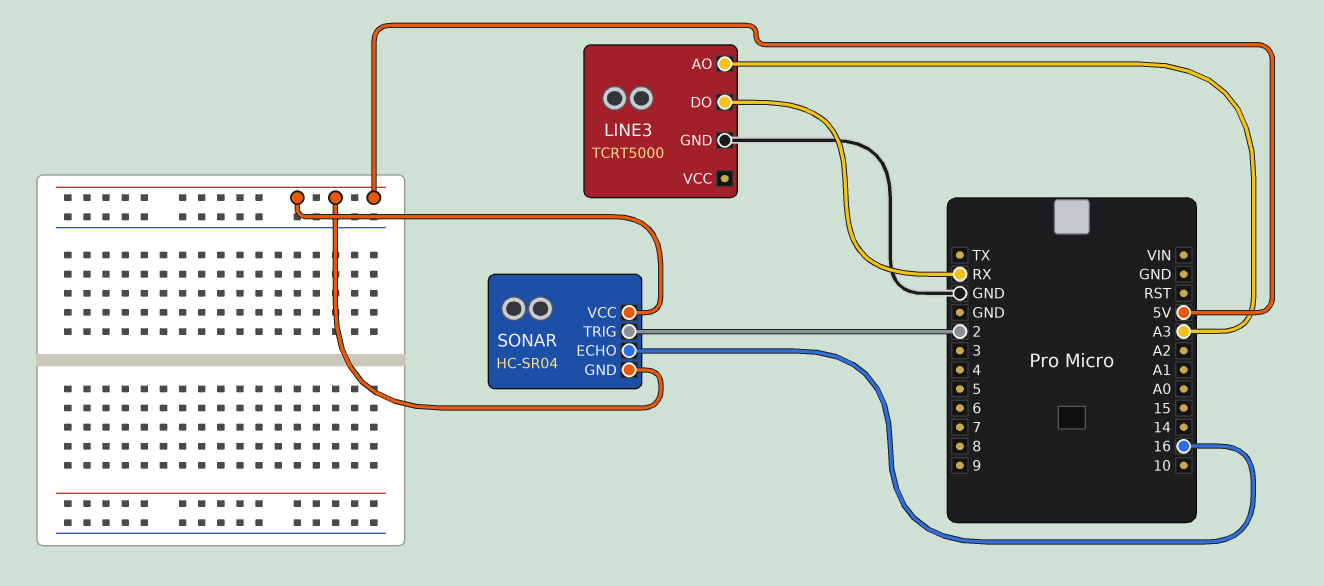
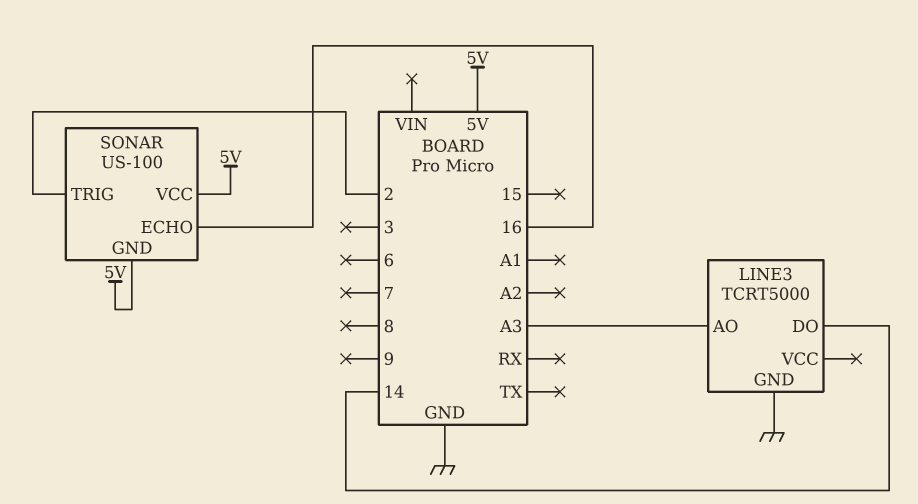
LINE3 pin DO: RX -> 14
SONAR: HC-SR04 -> US-100

